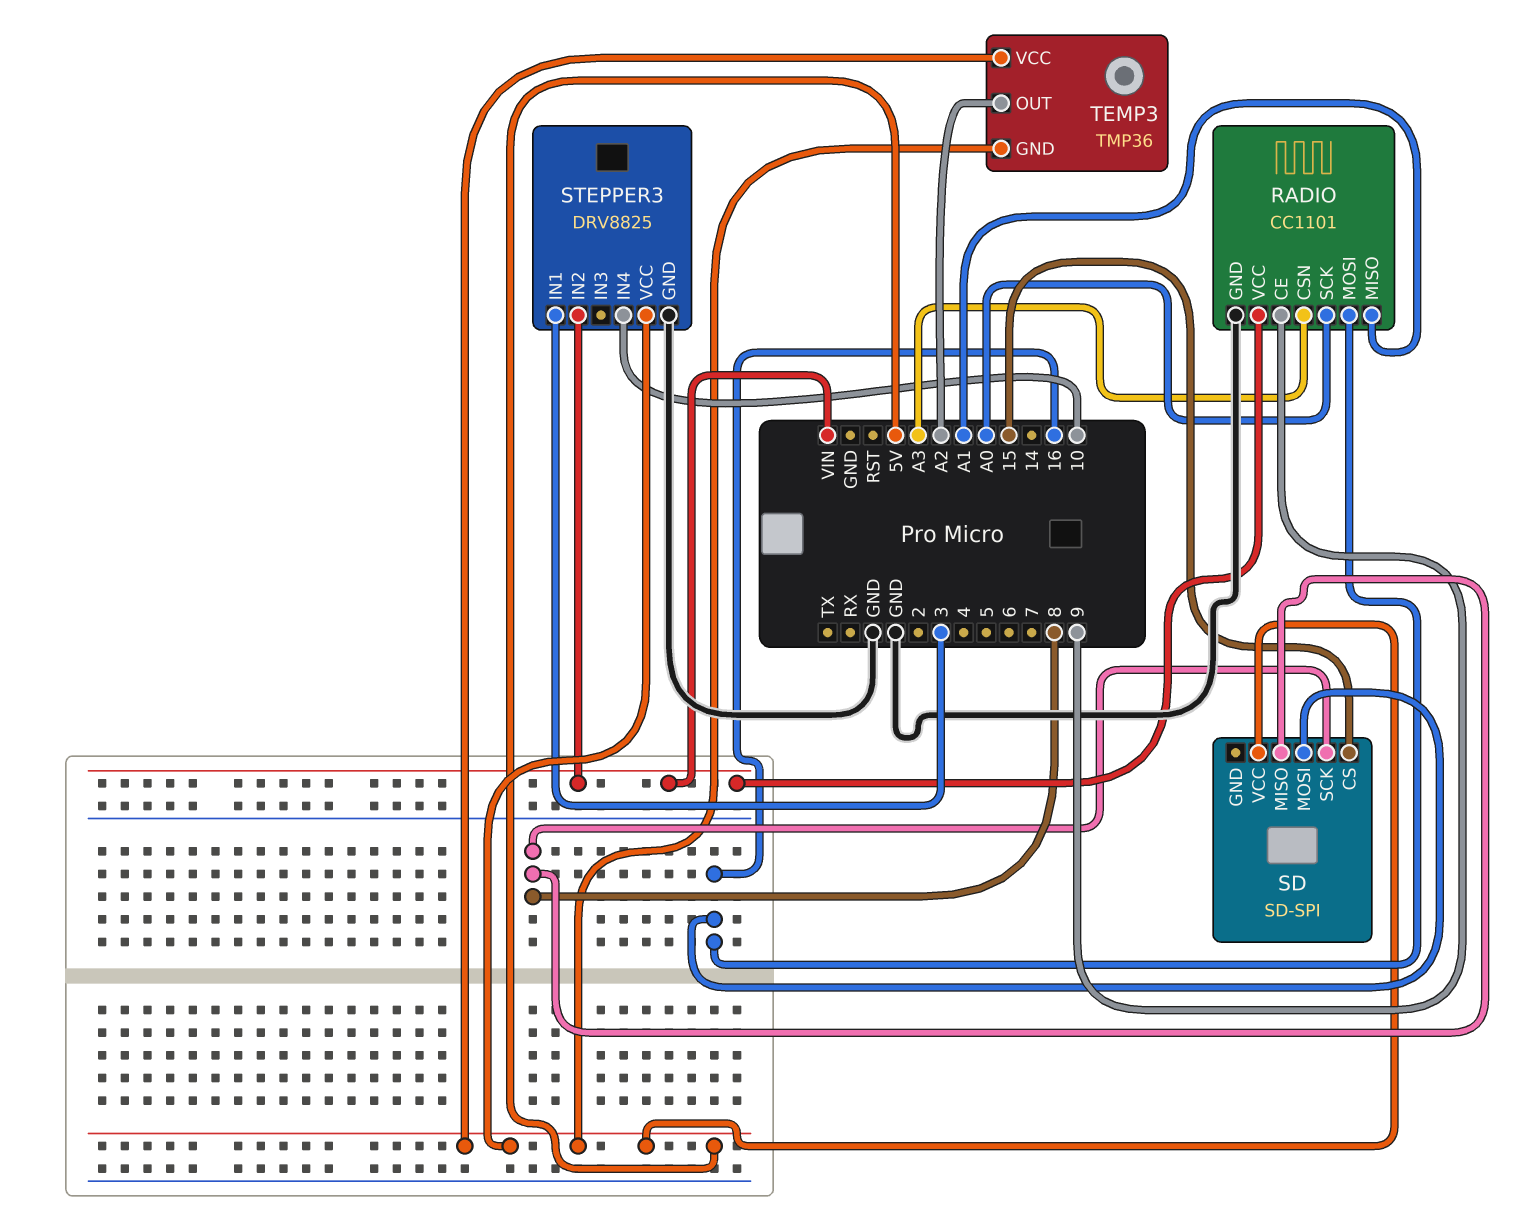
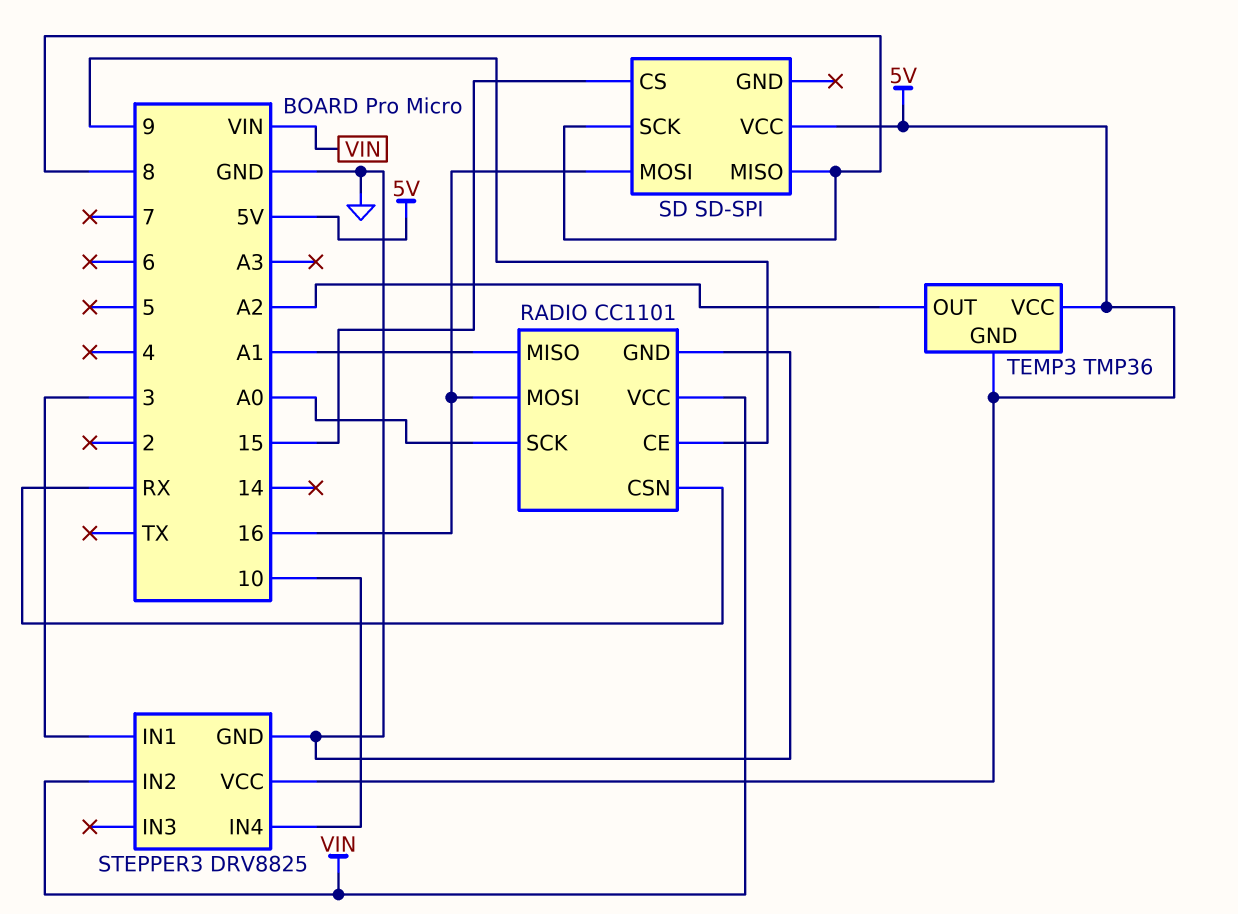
RADIO pin CSN: A3 -> RX

